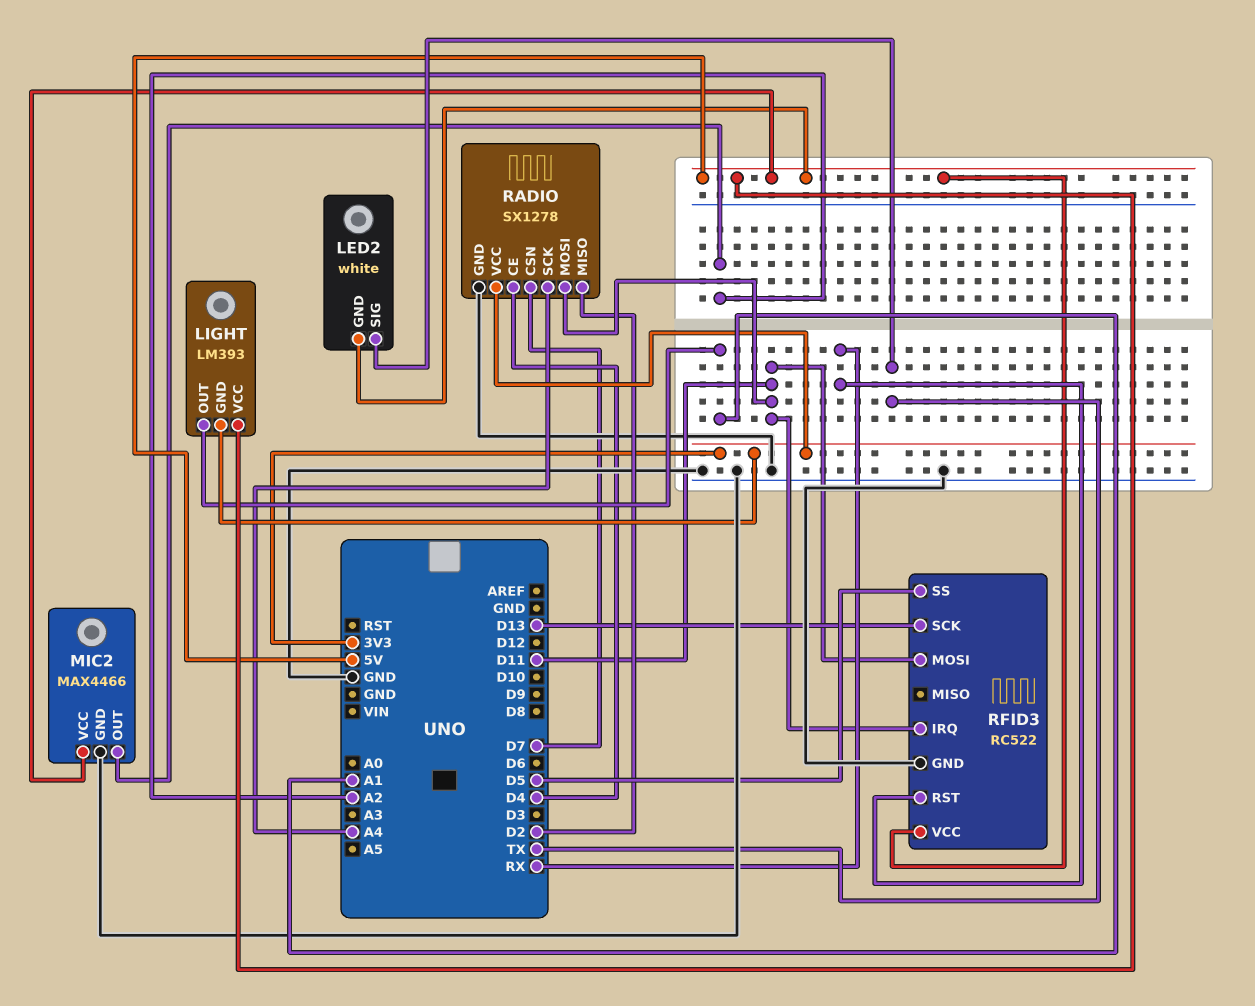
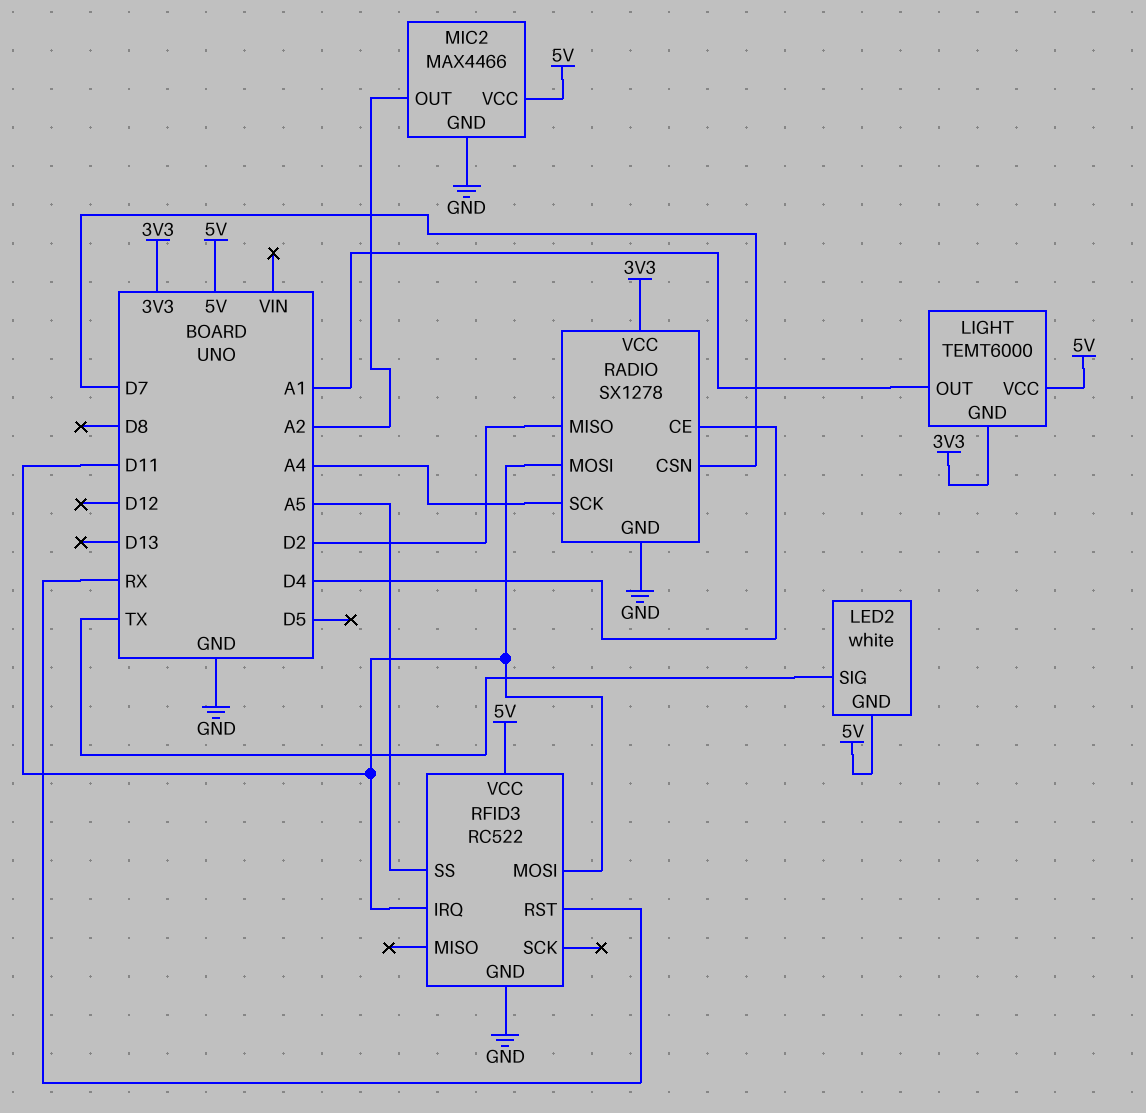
LIGHT: LM393 -> TEMT6000
RFID3 pin SCK: D13 -> none
RFID3 pin SS: D5 -> A5

